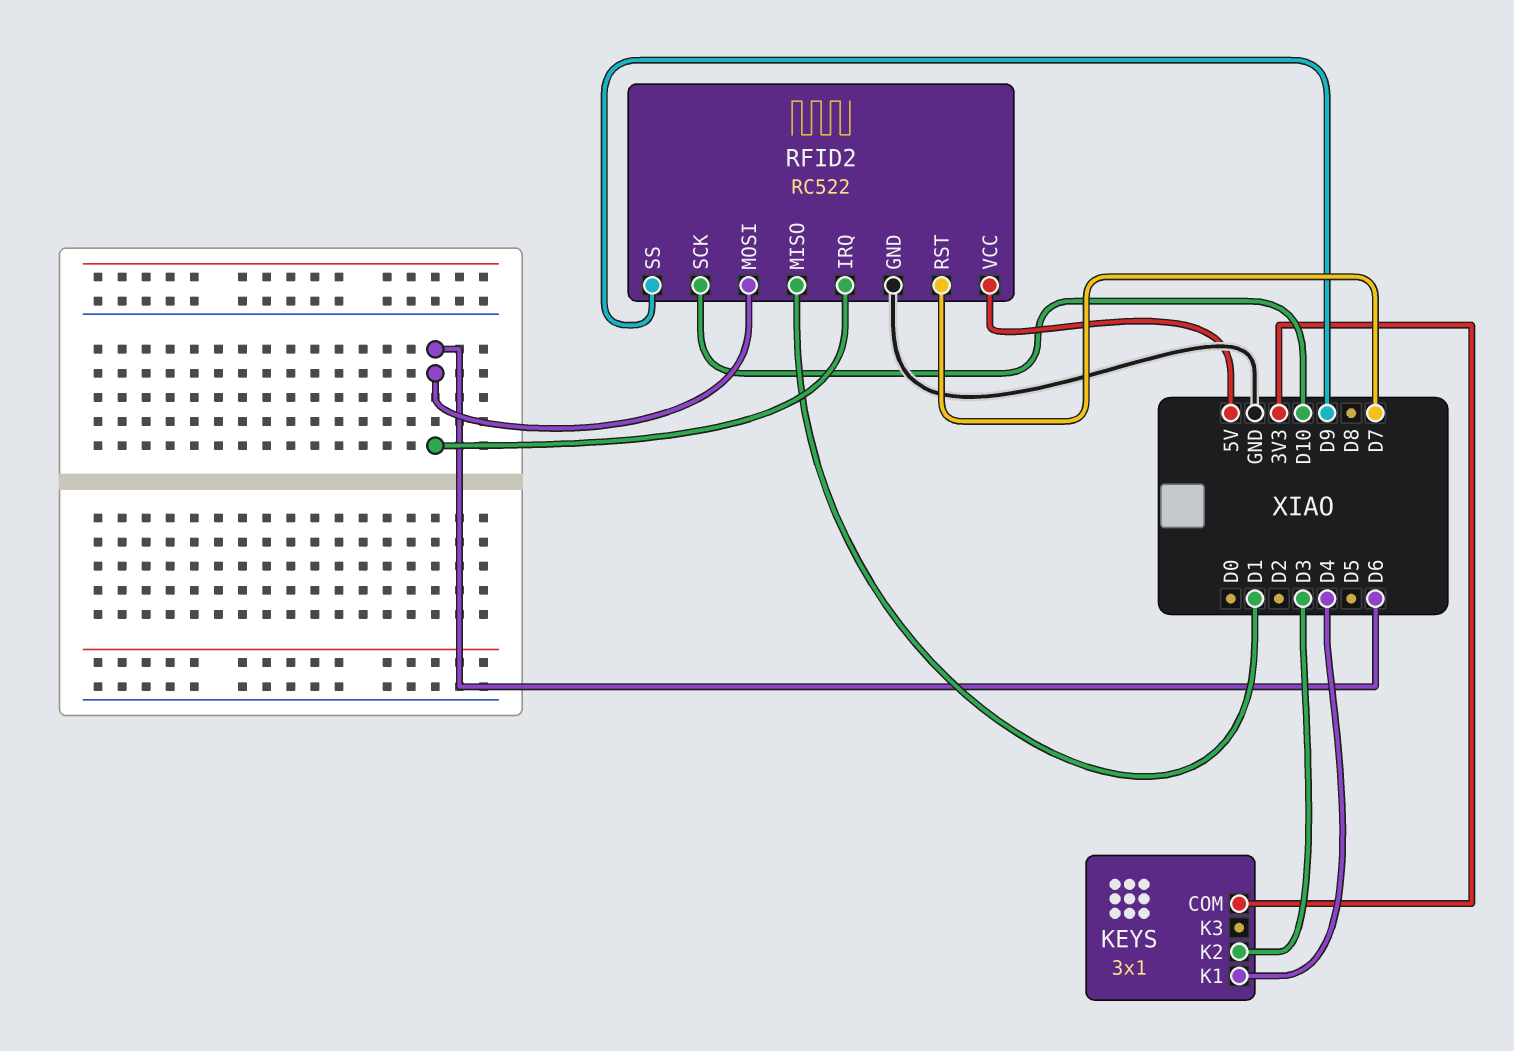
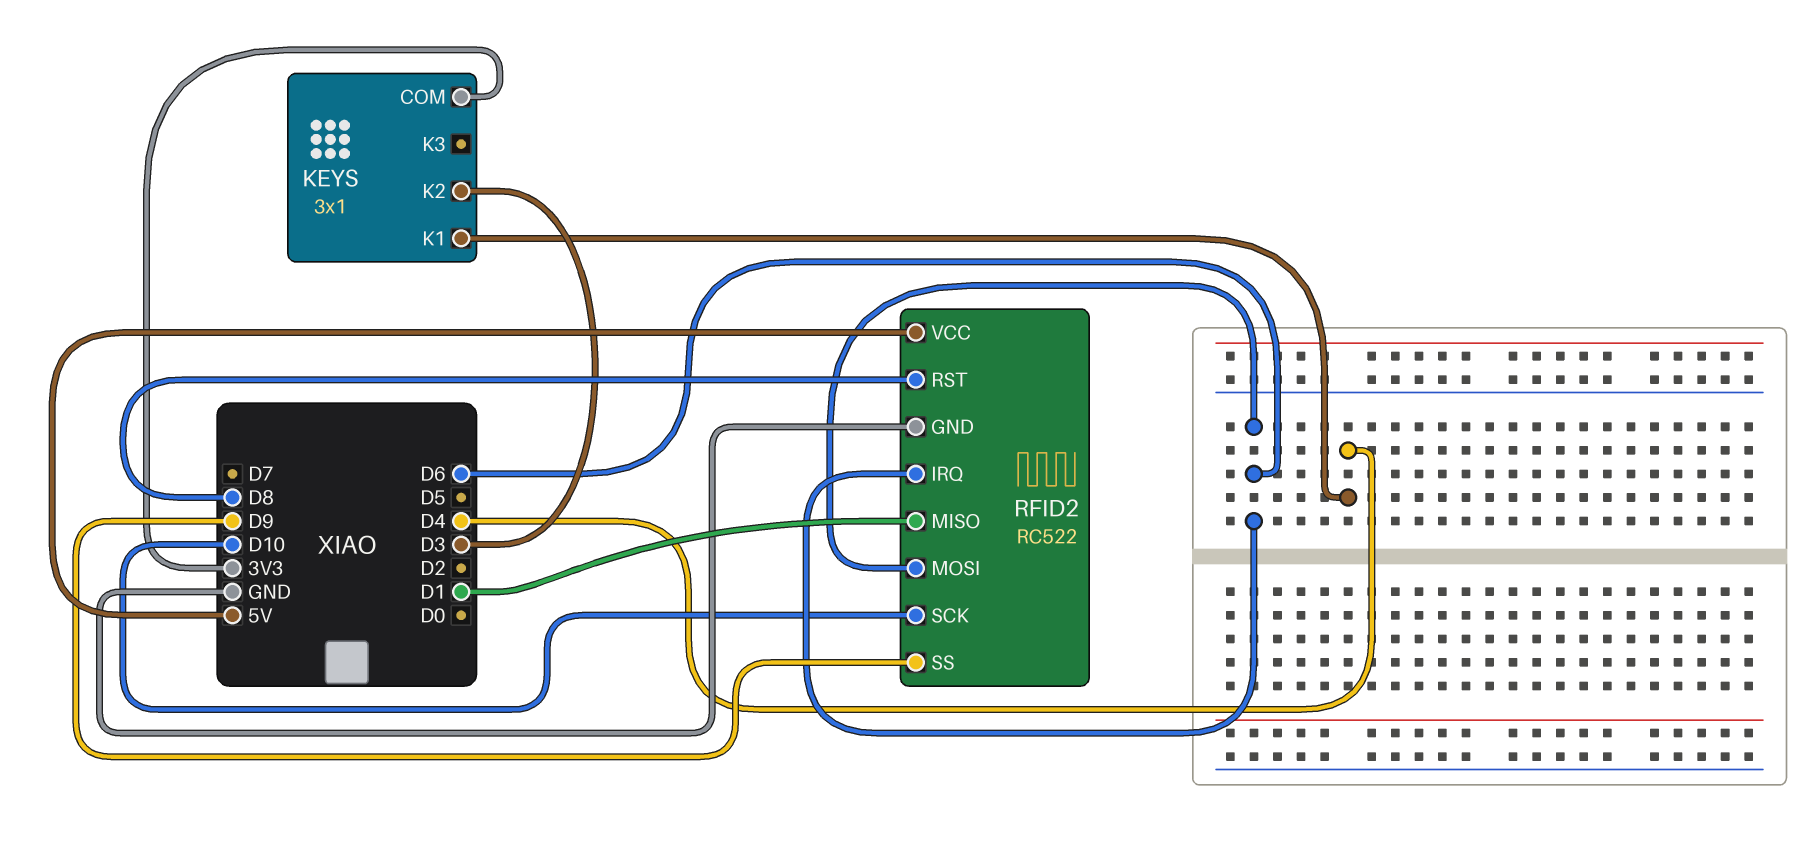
RFID2 pin RST: D7 -> D8

